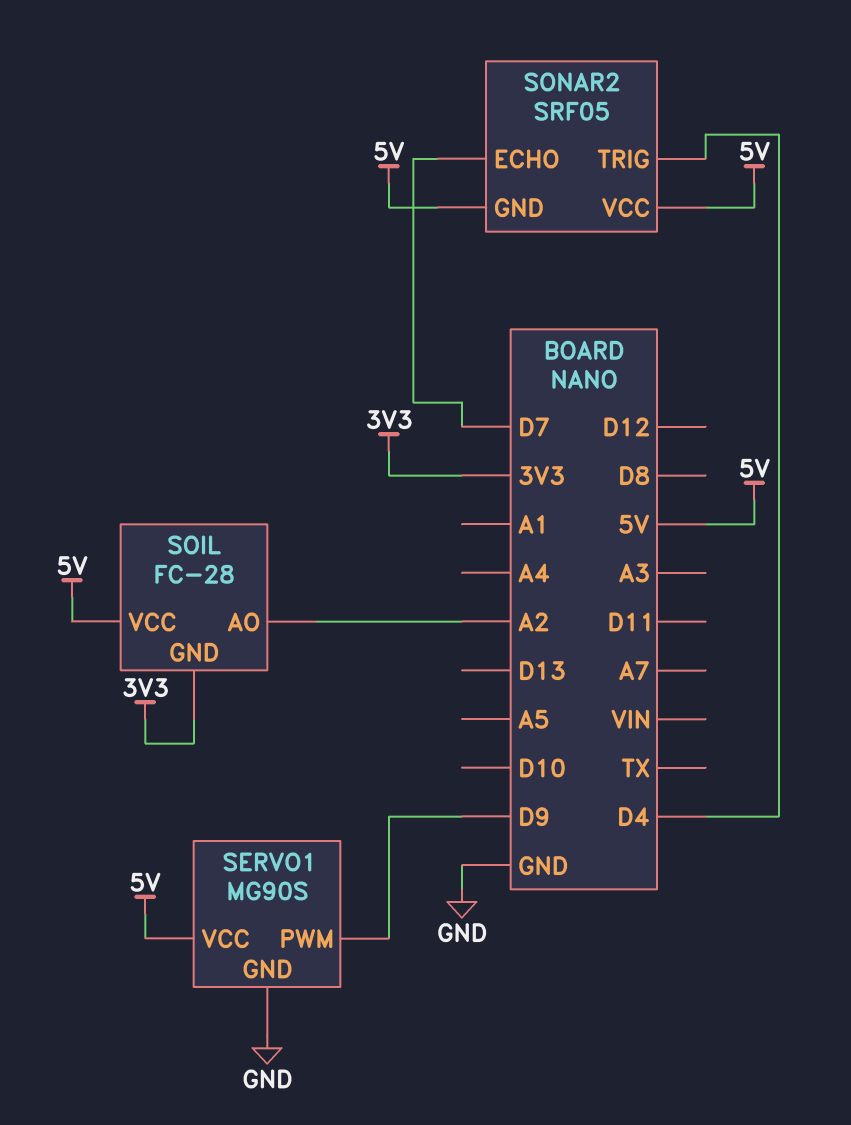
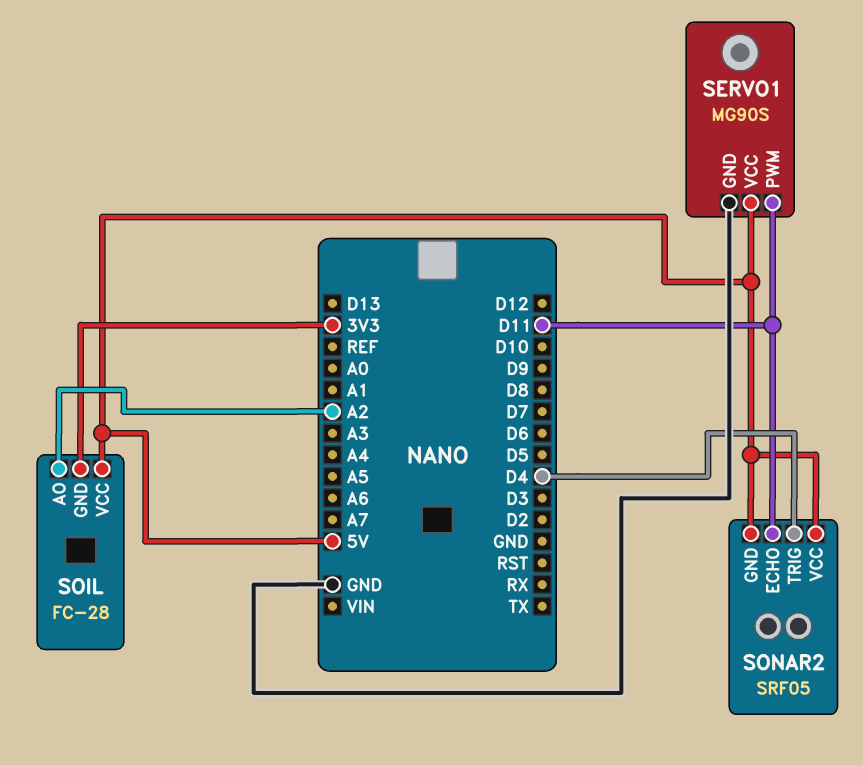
SERVO1 pin PWM: D9 -> D11
SONAR2 pin ECHO: D7 -> D11

